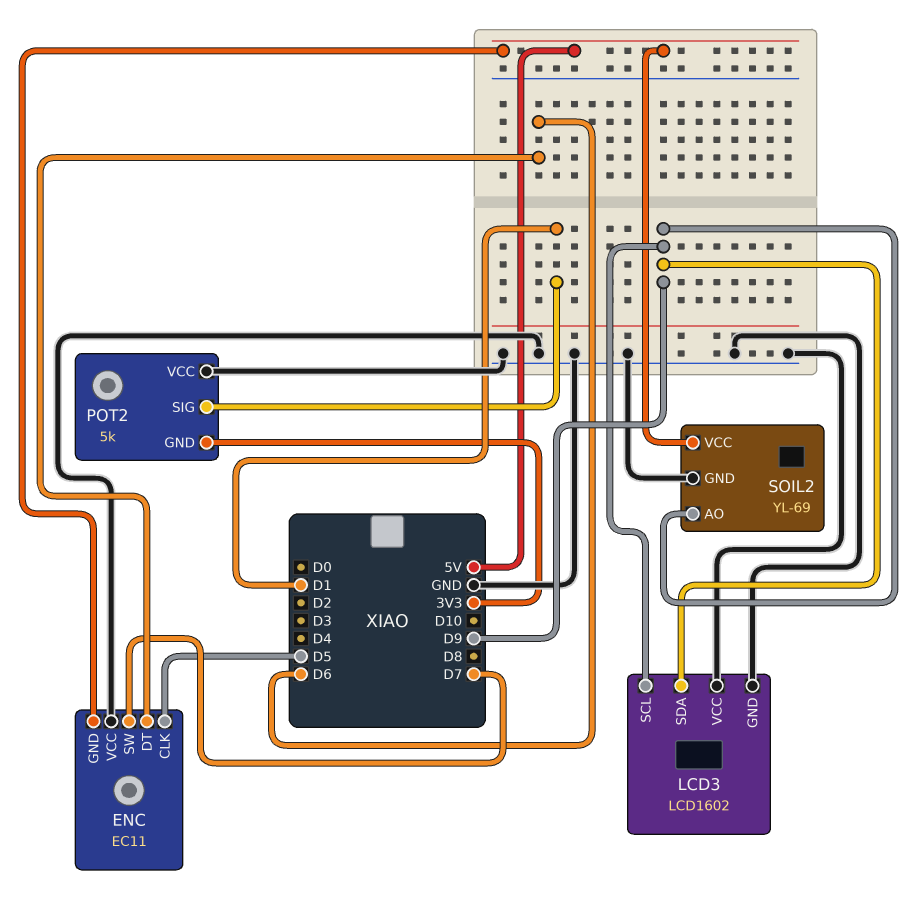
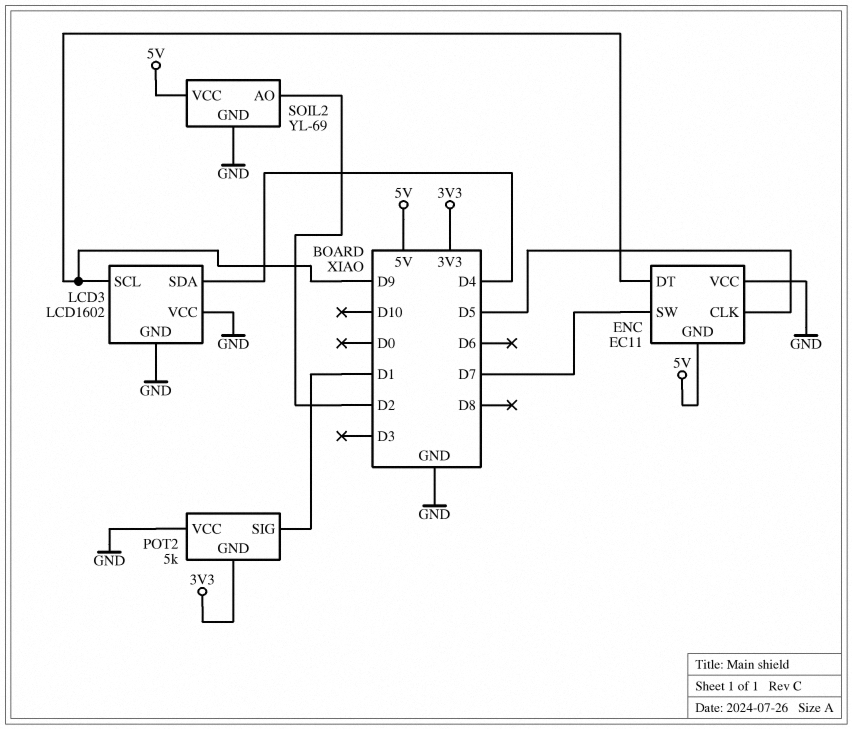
ENC pin DT: D6 -> D9
LCD3 pin SDA: D9 -> D4
SOIL2 pin AO: D9 -> D2

